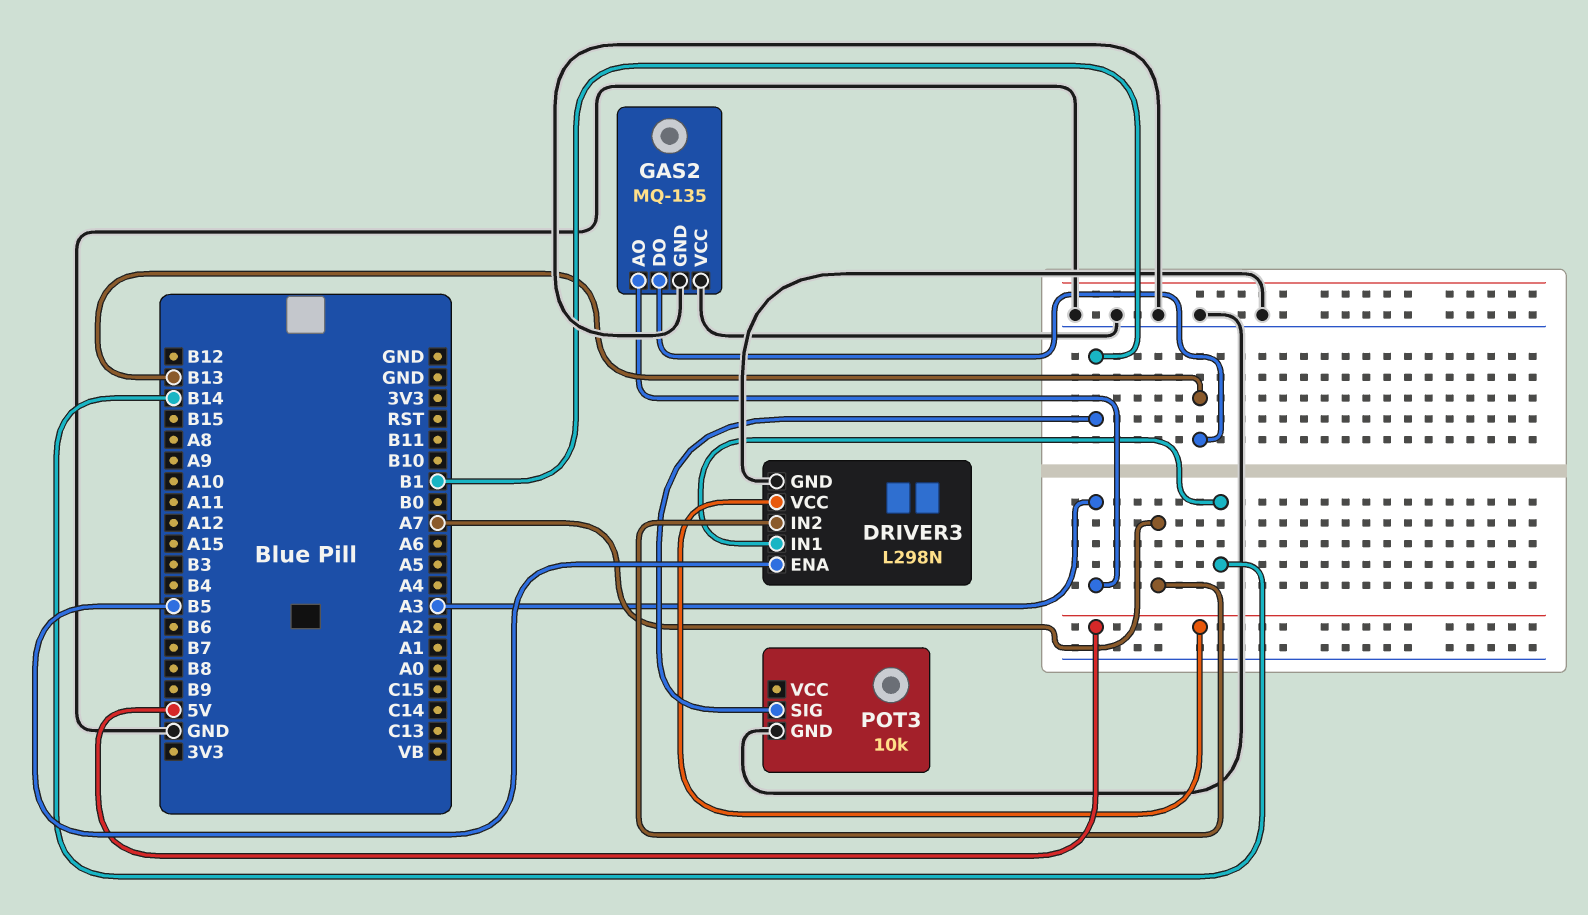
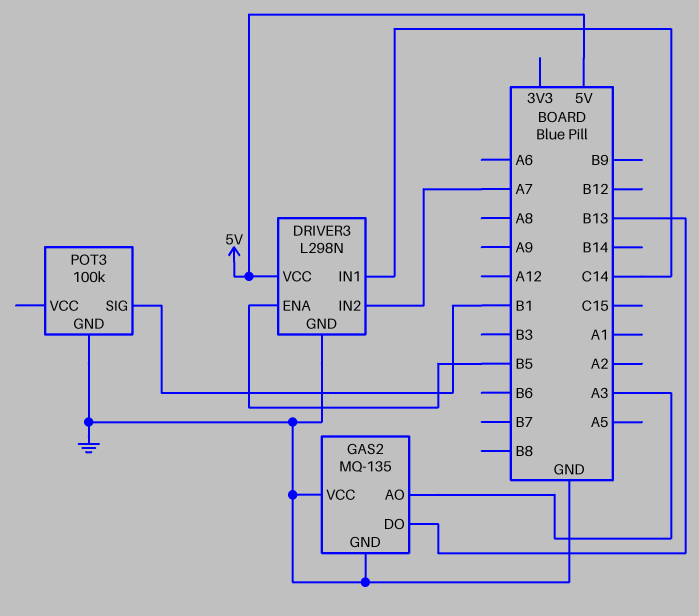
DRIVER3 pin IN1: B14 -> C14
POT3: 10k -> 100k

